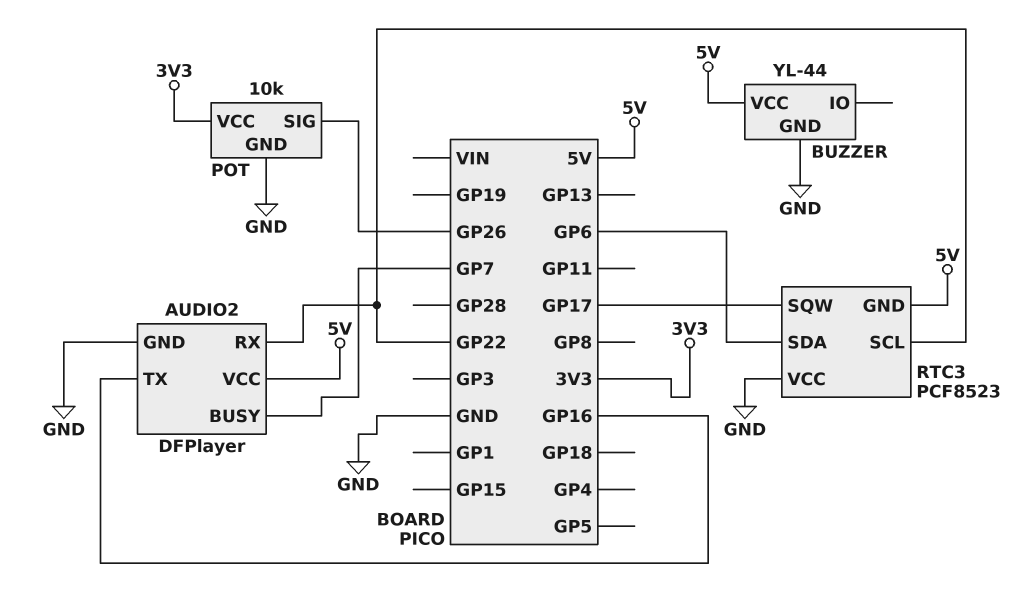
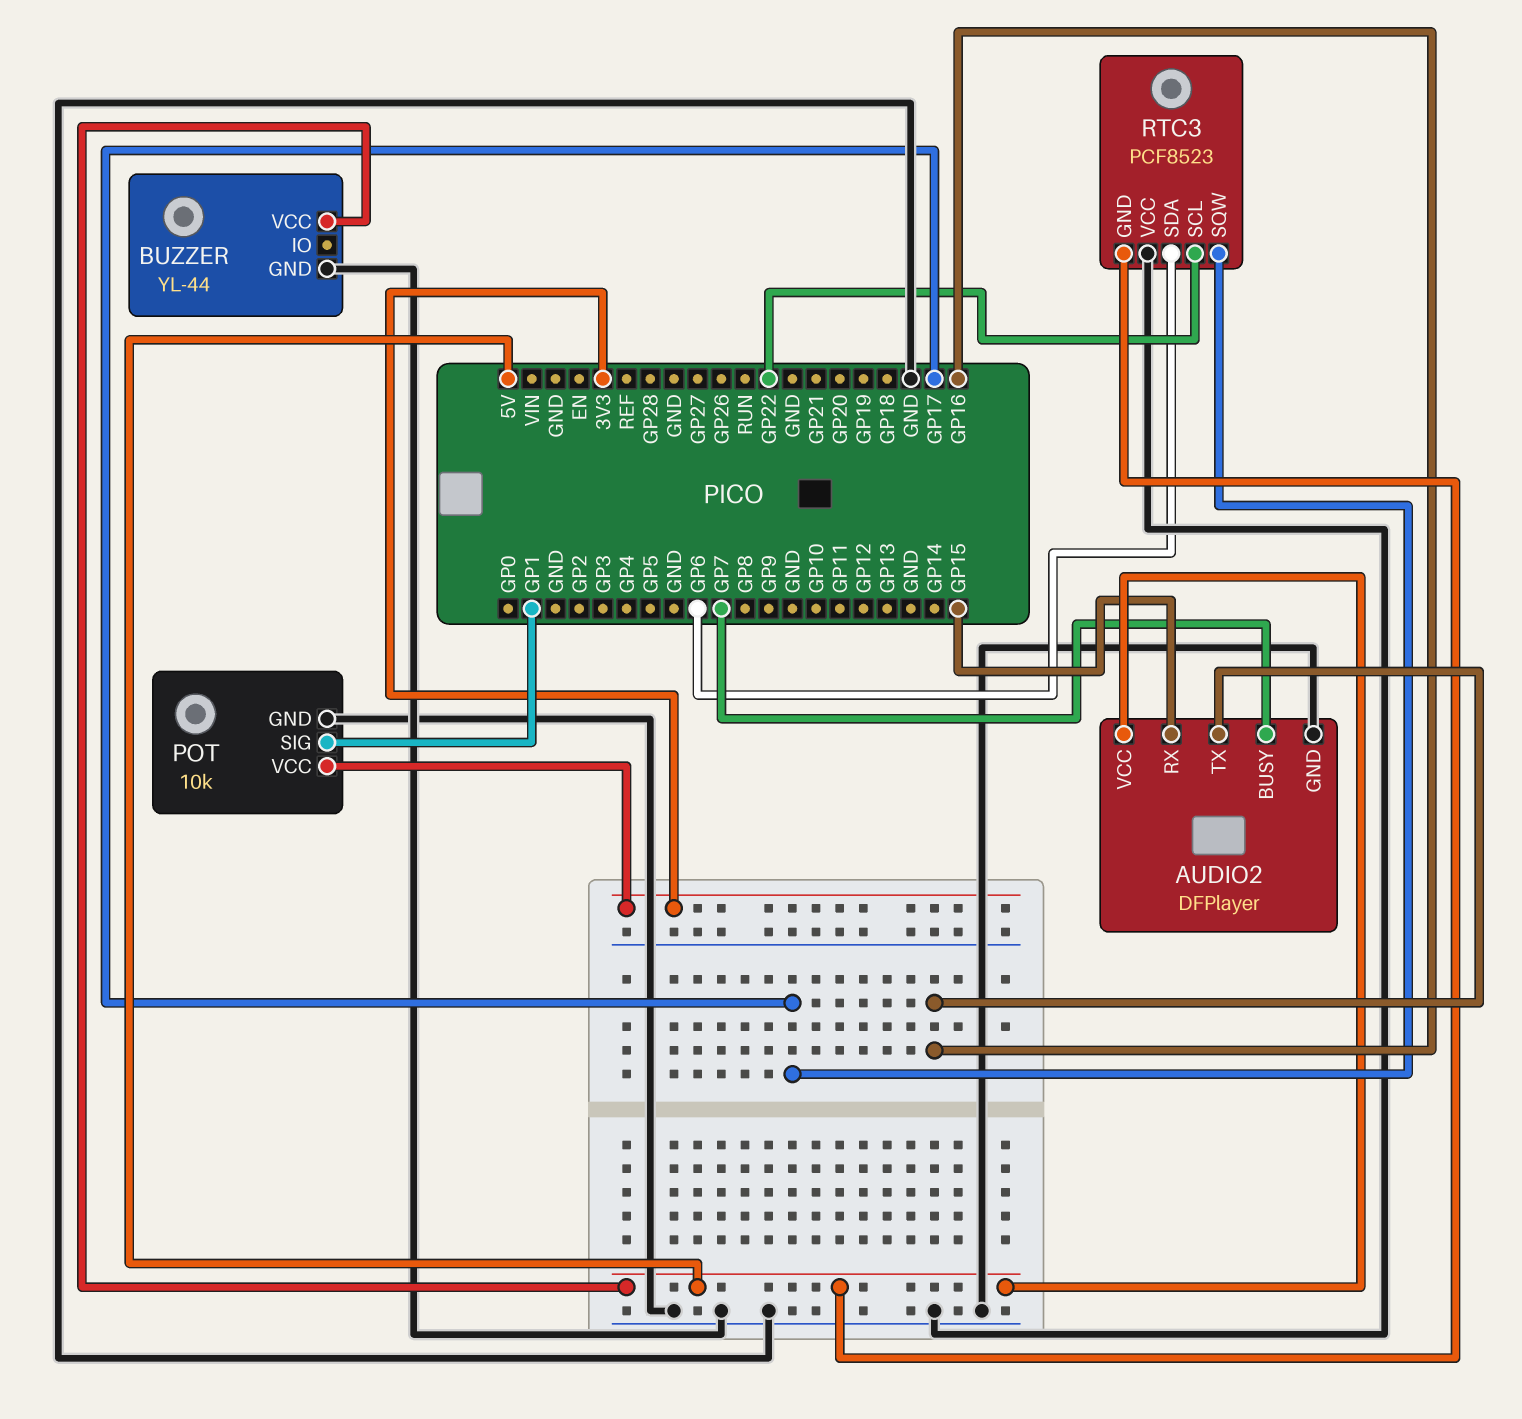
AUDIO2 pin RX: GP22 -> GP15
POT pin SIG: GP26 -> GP1

